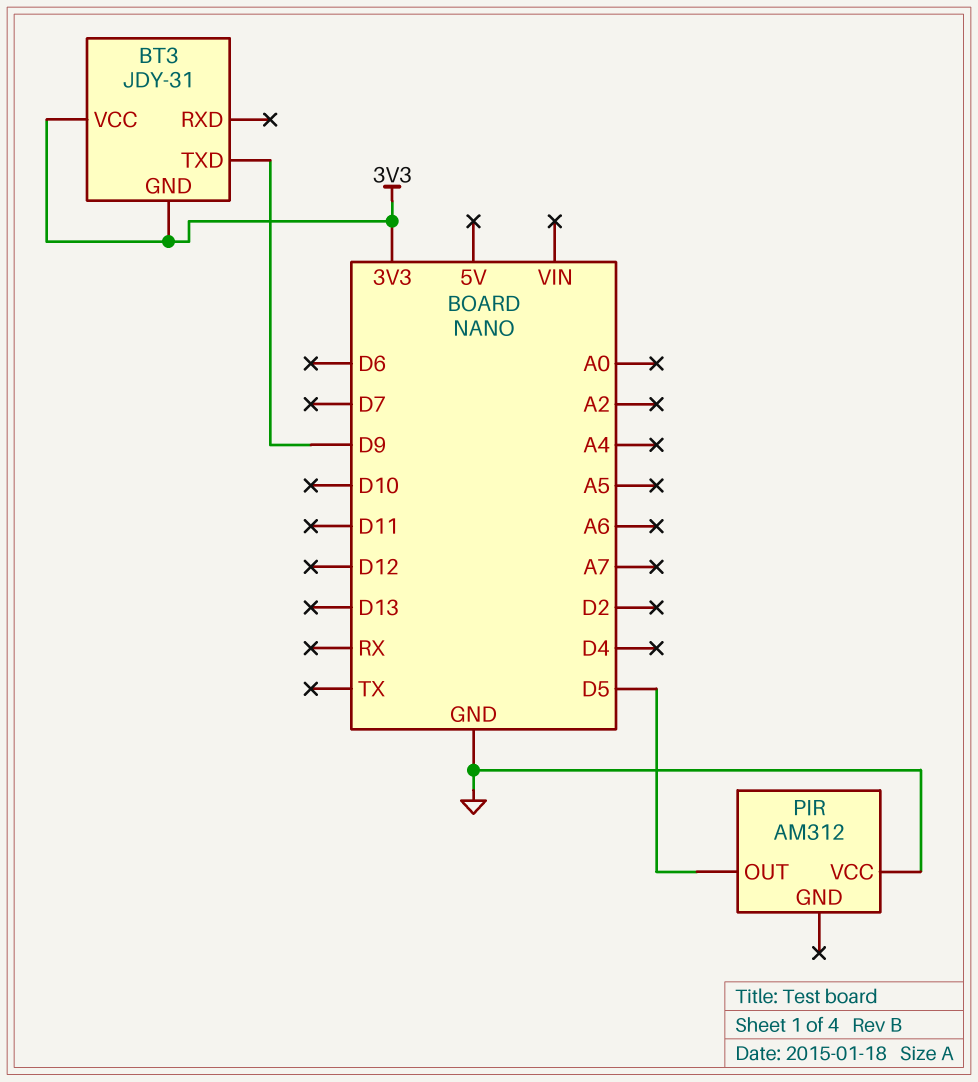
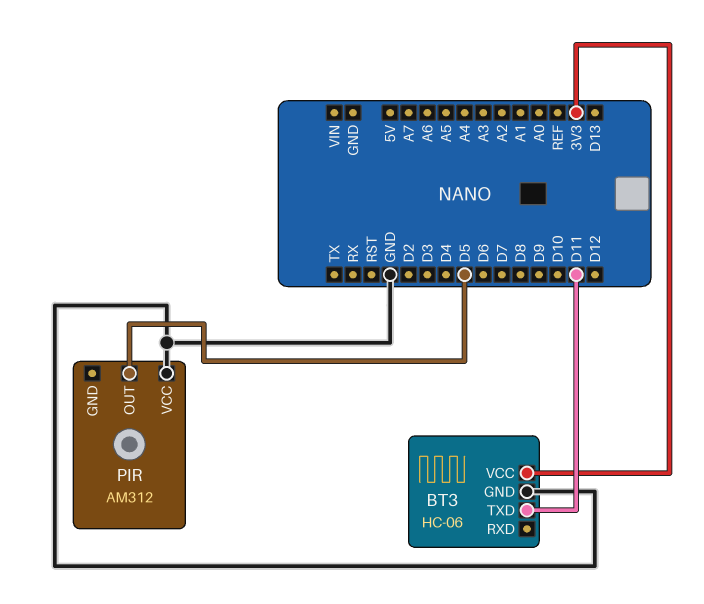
BT3: JDY-31 -> HC-06
BT3 pin GND: 3V3 -> GND
BT3 pin TXD: D9 -> D11

